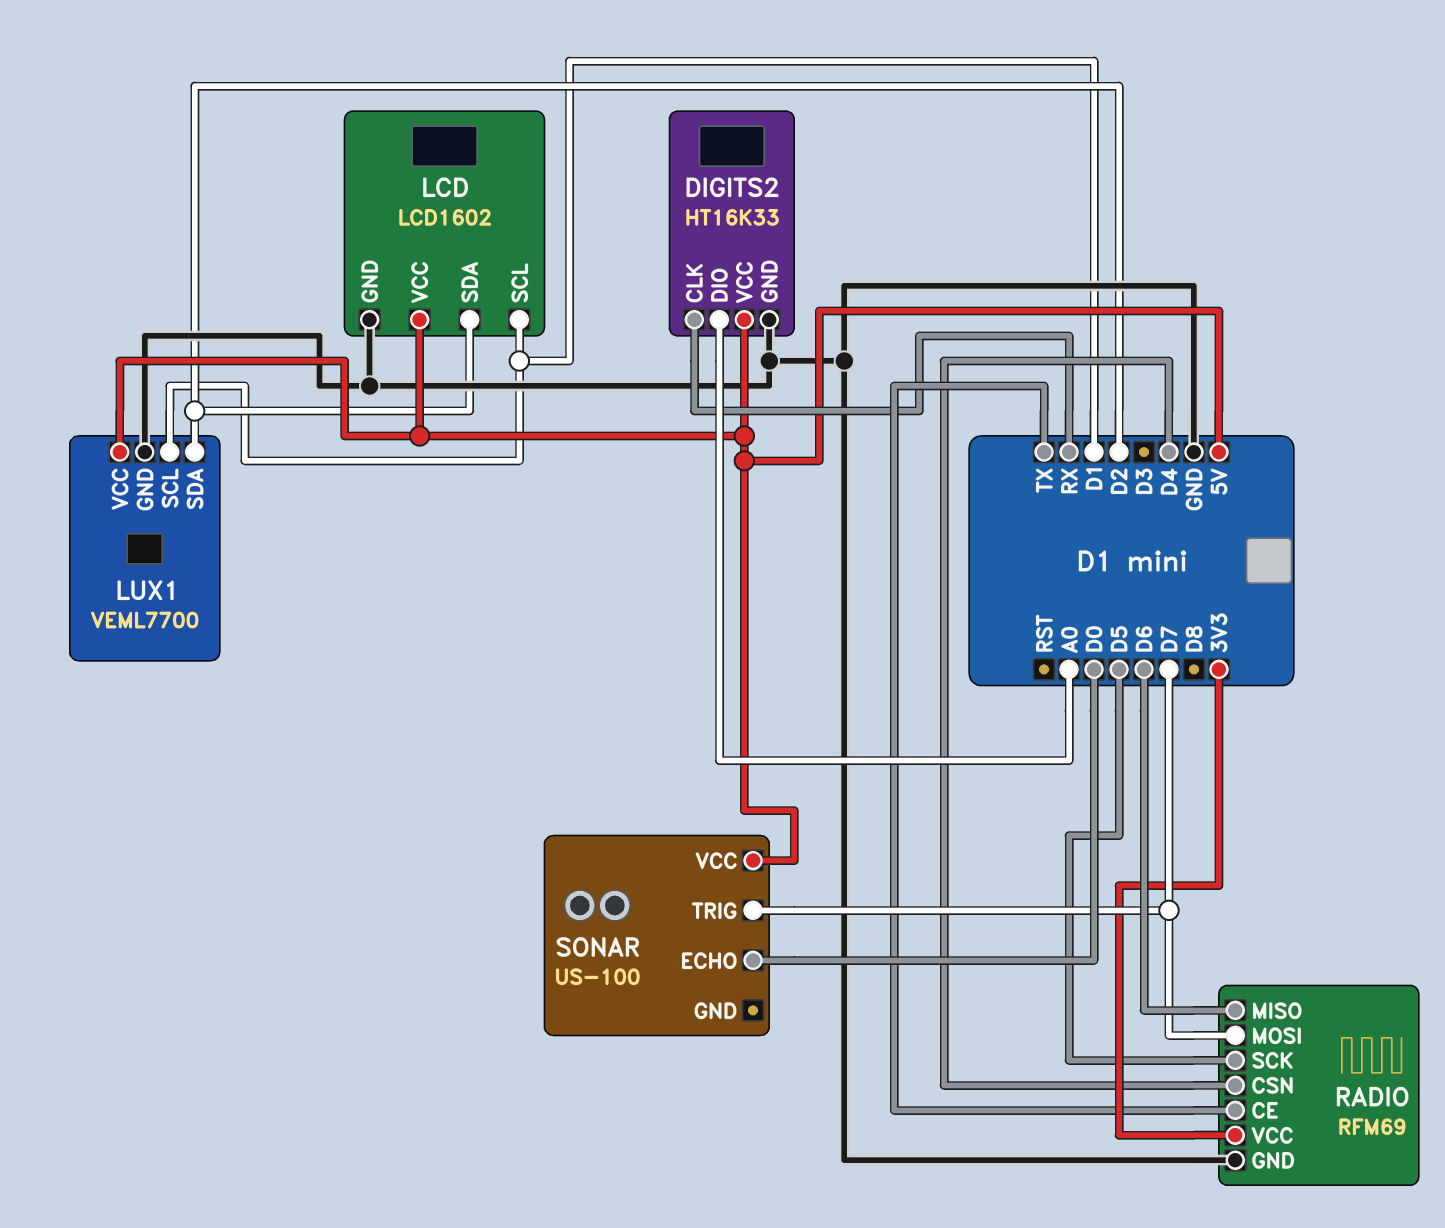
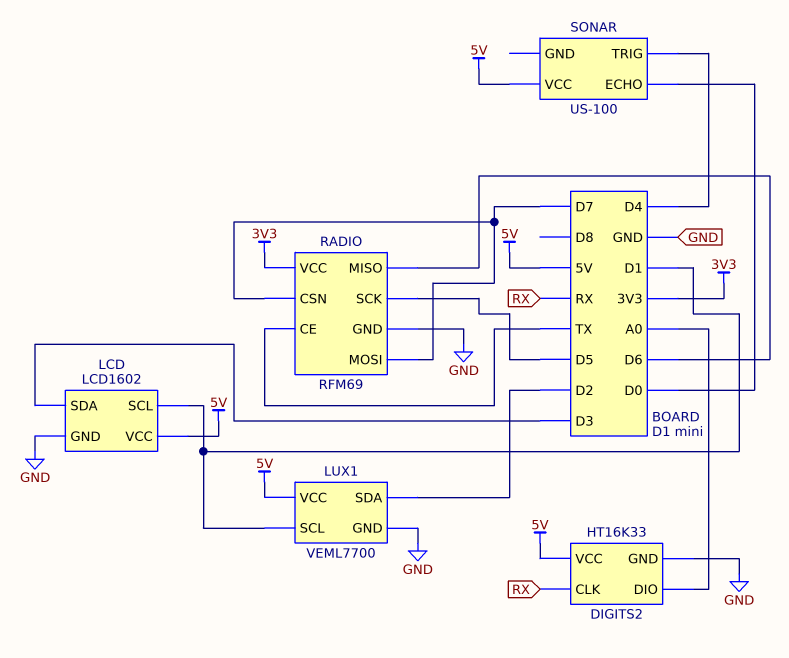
LCD pin SDA: D2 -> D3
RADIO pin CSN: D4 -> D7
SONAR pin TRIG: D7 -> D4

